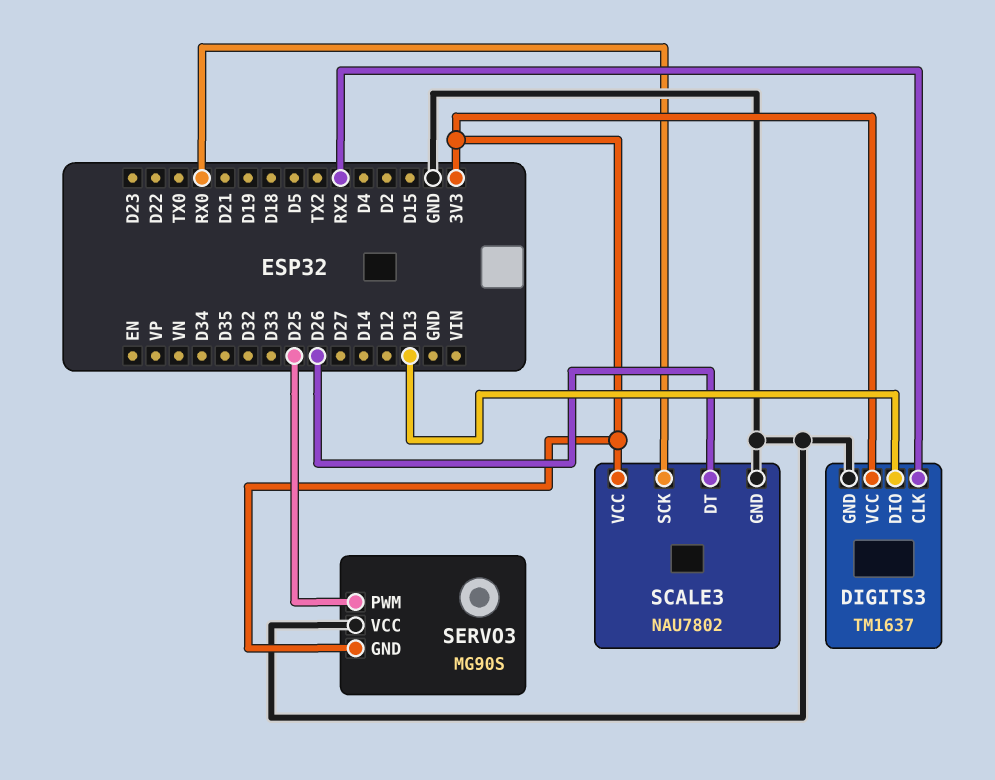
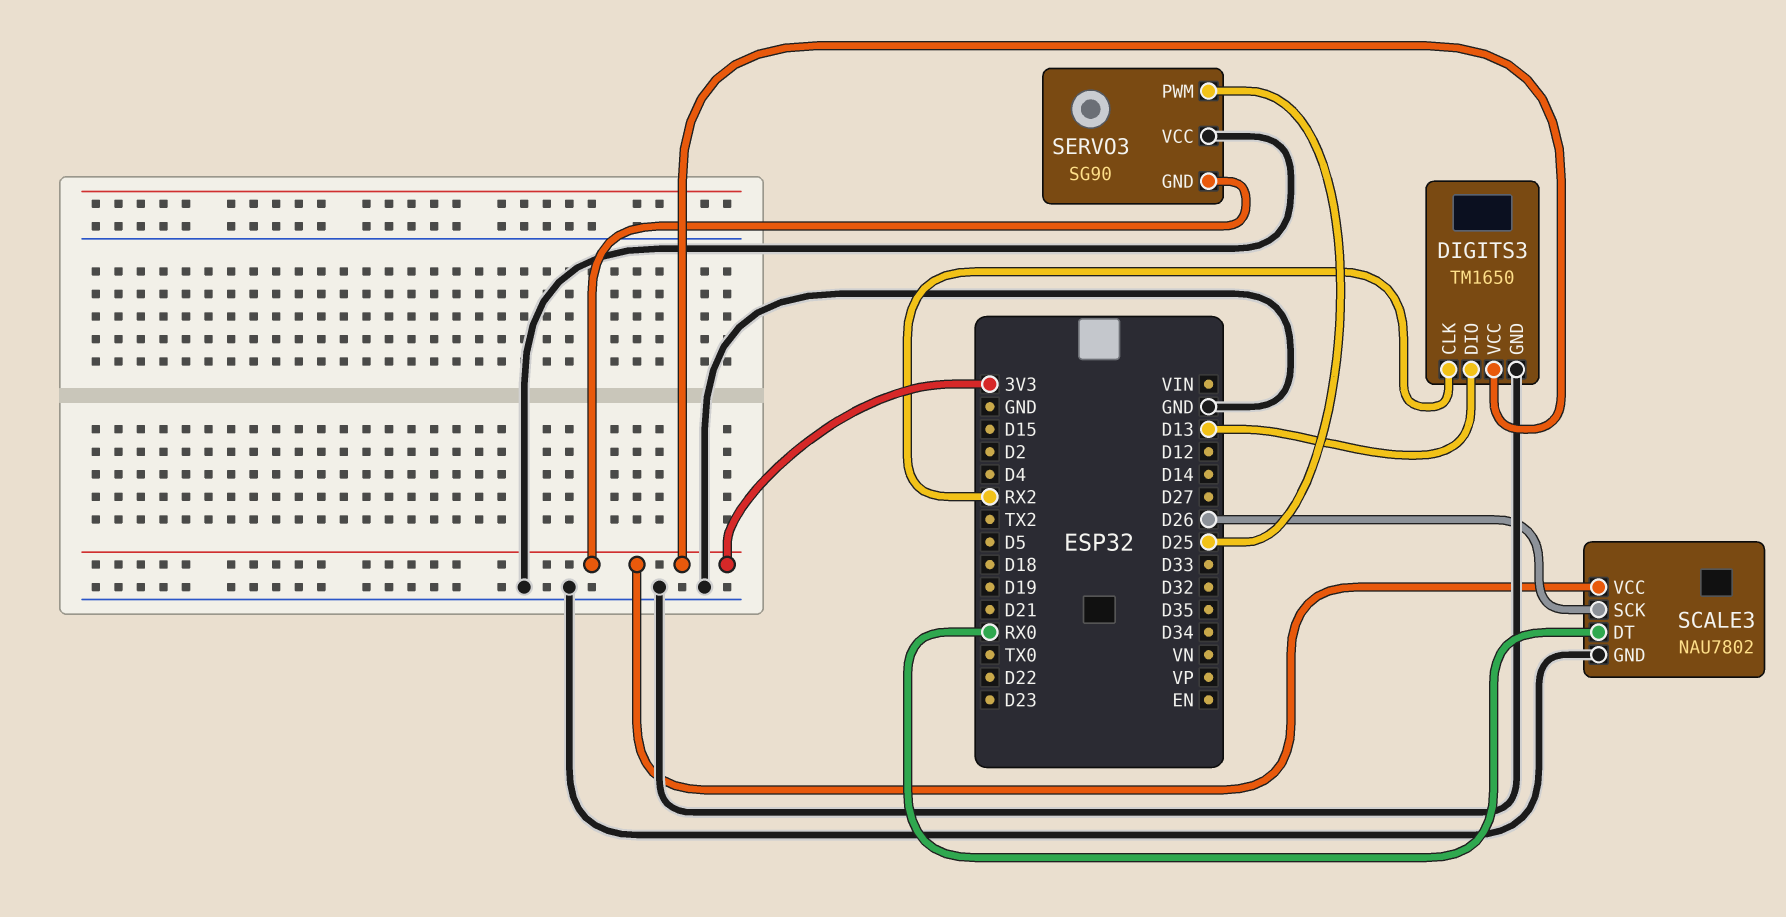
DIGITS3: TM1637 -> TM1650
SCALE3 pin DT: D26 -> RX0
SCALE3 pin SCK: RX0 -> D26
SERVO3: MG90S -> SG90

